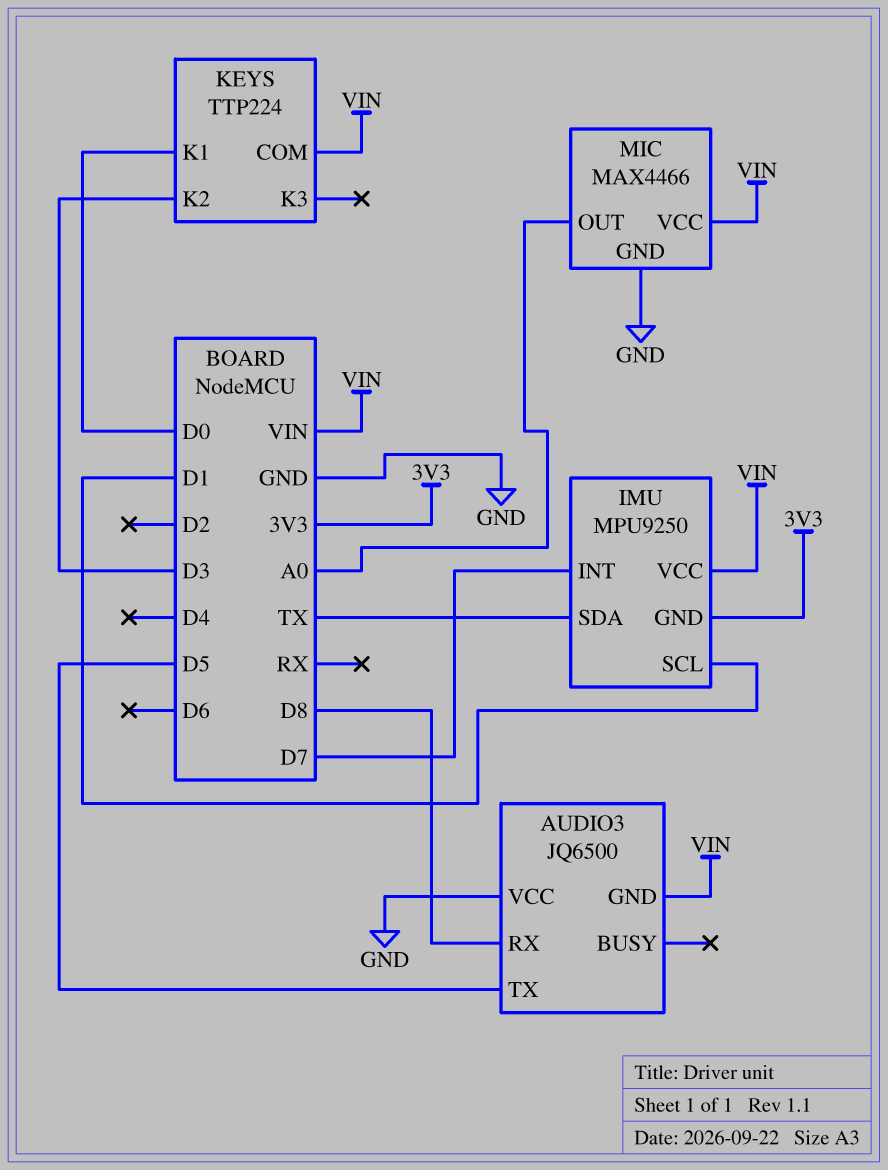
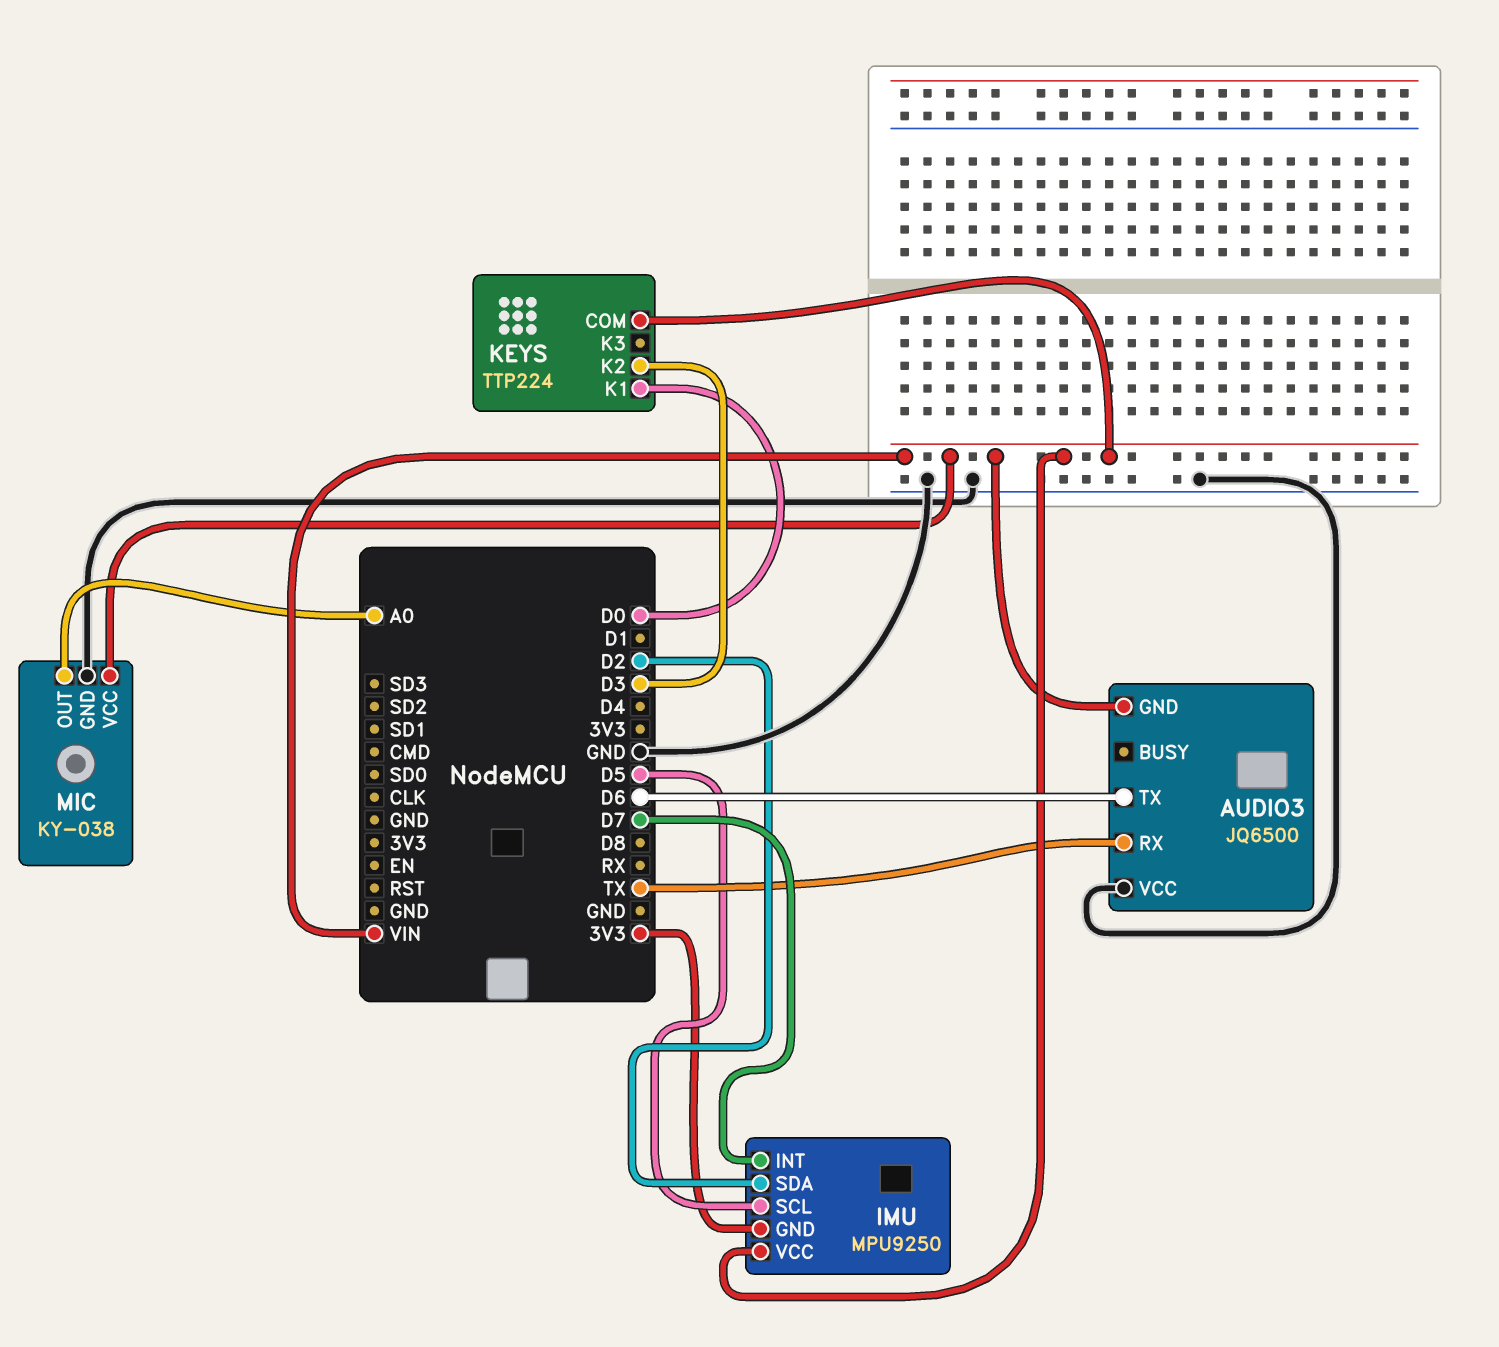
AUDIO3 pin RX: D8 -> TX
AUDIO3 pin TX: D5 -> D6
IMU pin SCL: D1 -> D5
IMU pin SDA: TX -> D2
MIC: MAX4466 -> KY-038

